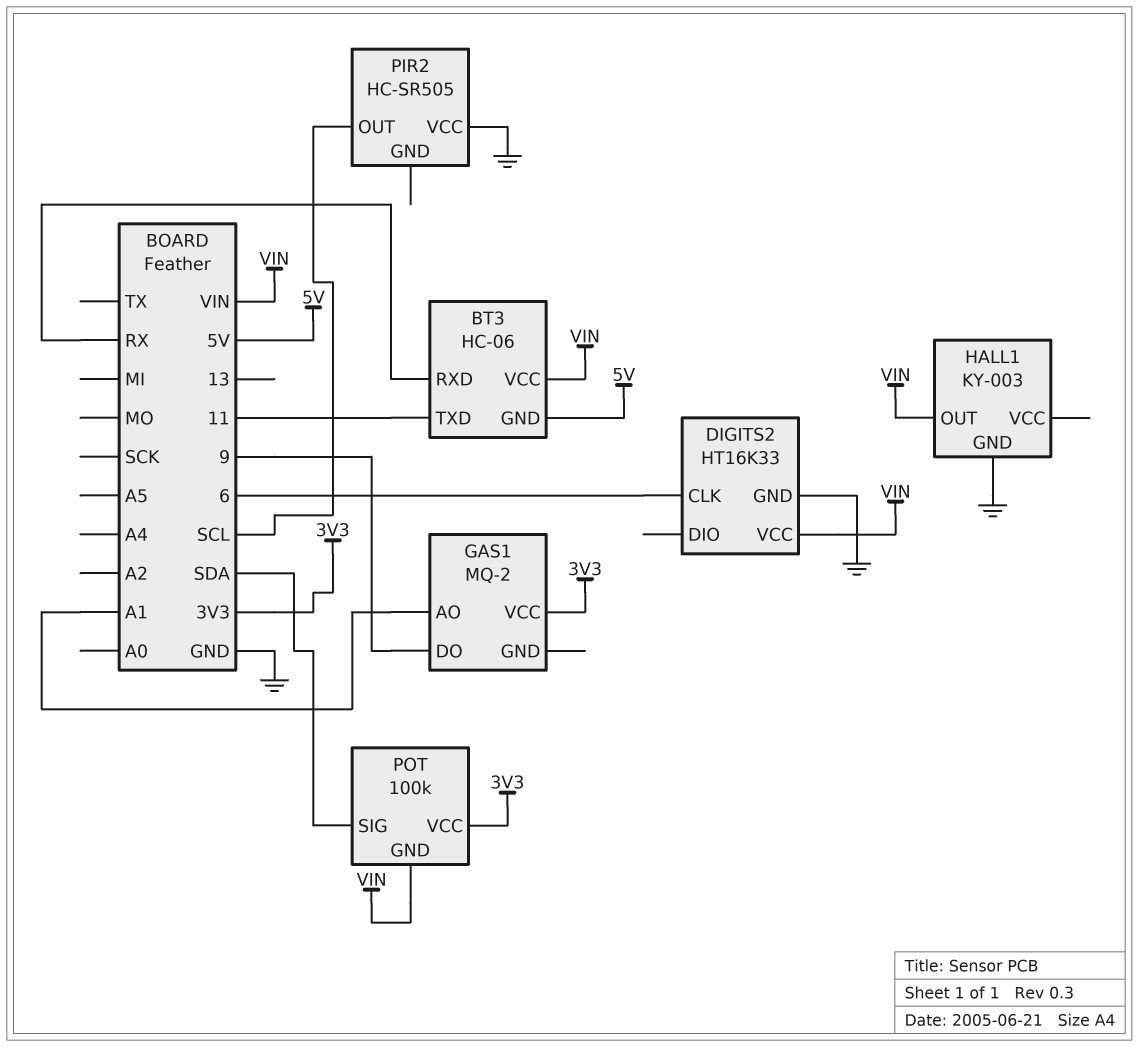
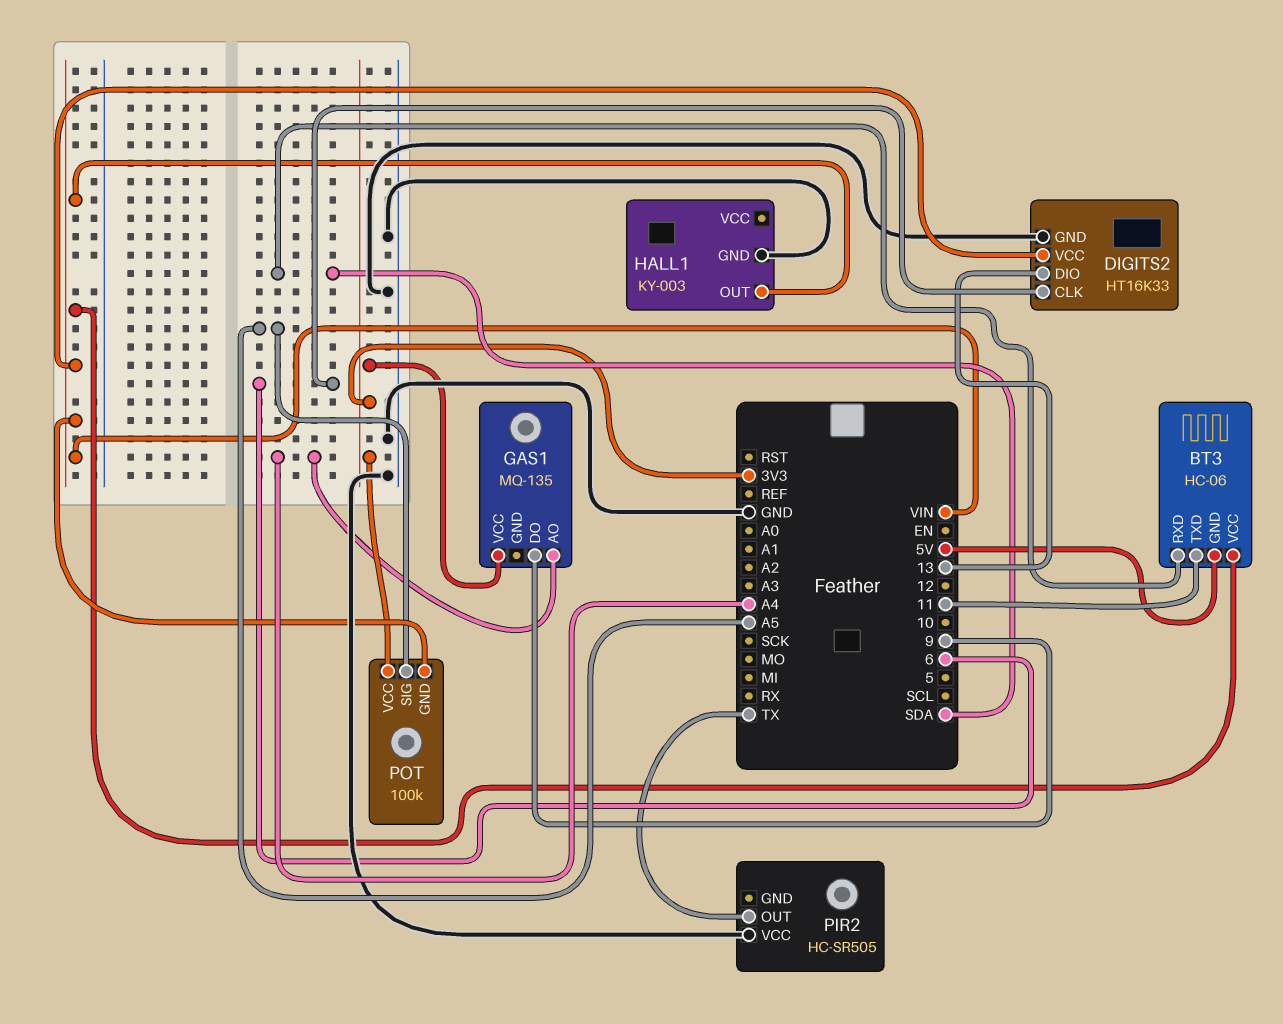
BT3 pin RXD: RX -> SDA
DIGITS2 pin DIO: none -> 13
GAS1: MQ-2 -> MQ-135
GAS1 pin AO: A1 -> A4
PIR2 pin OUT: SCL -> TX
POT pin SIG: SDA -> A5

